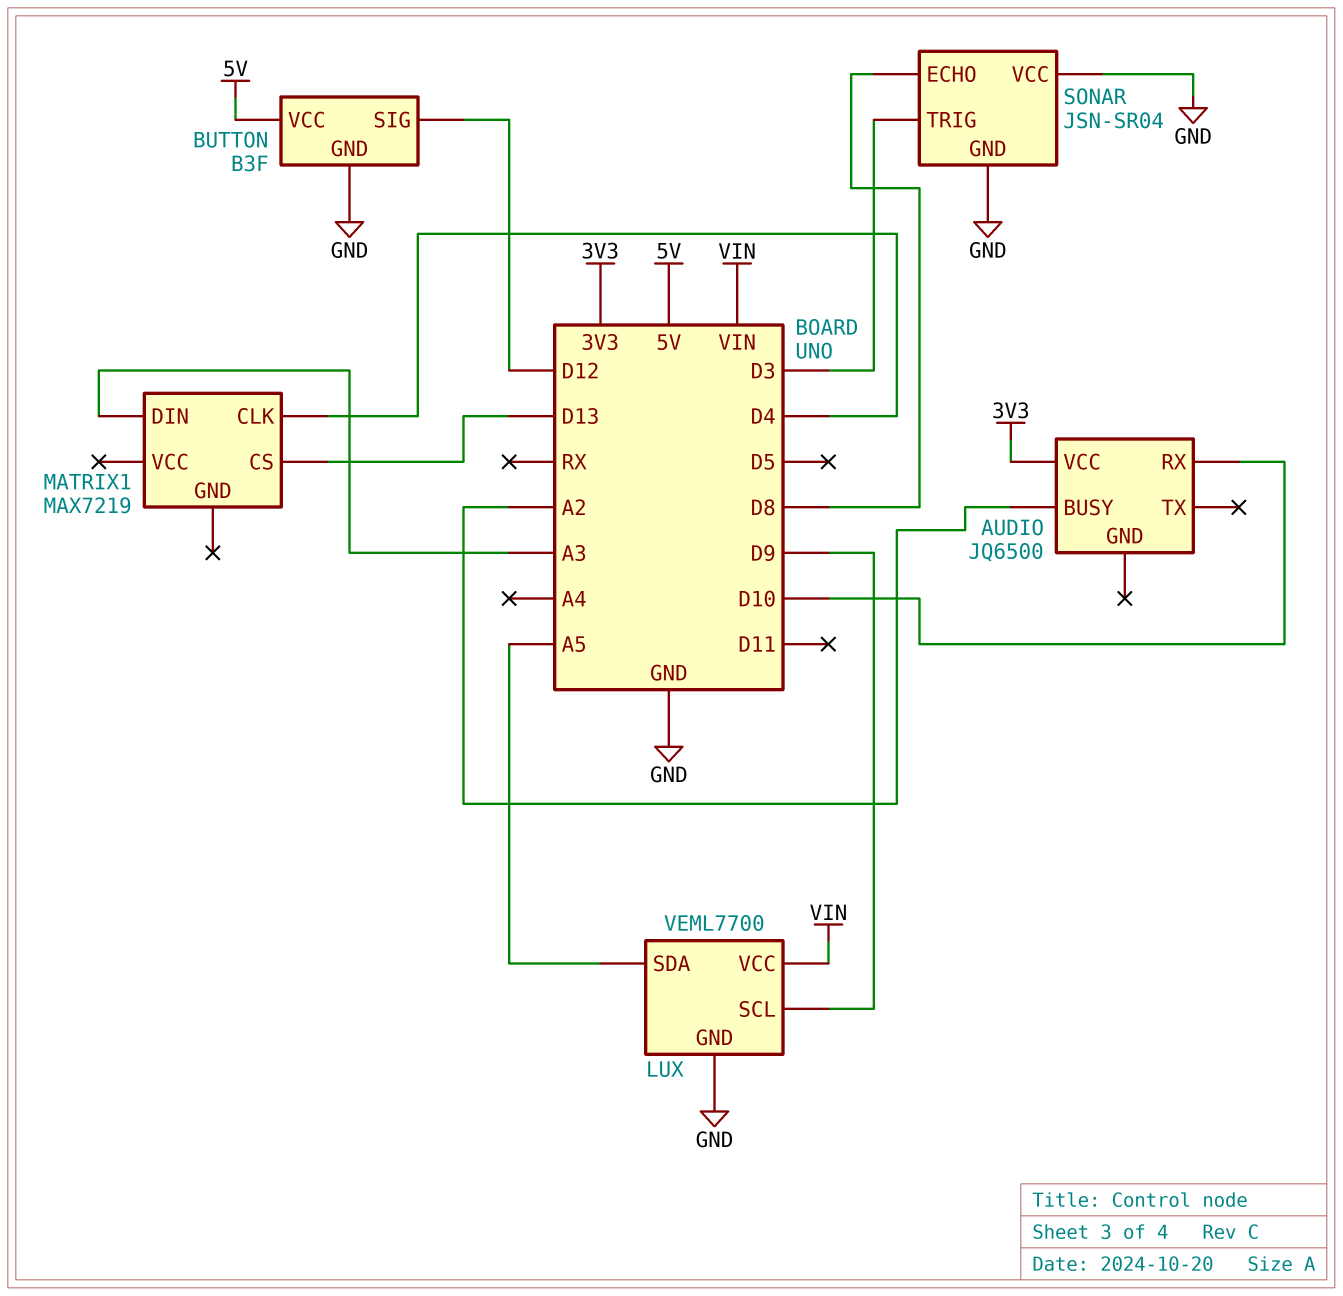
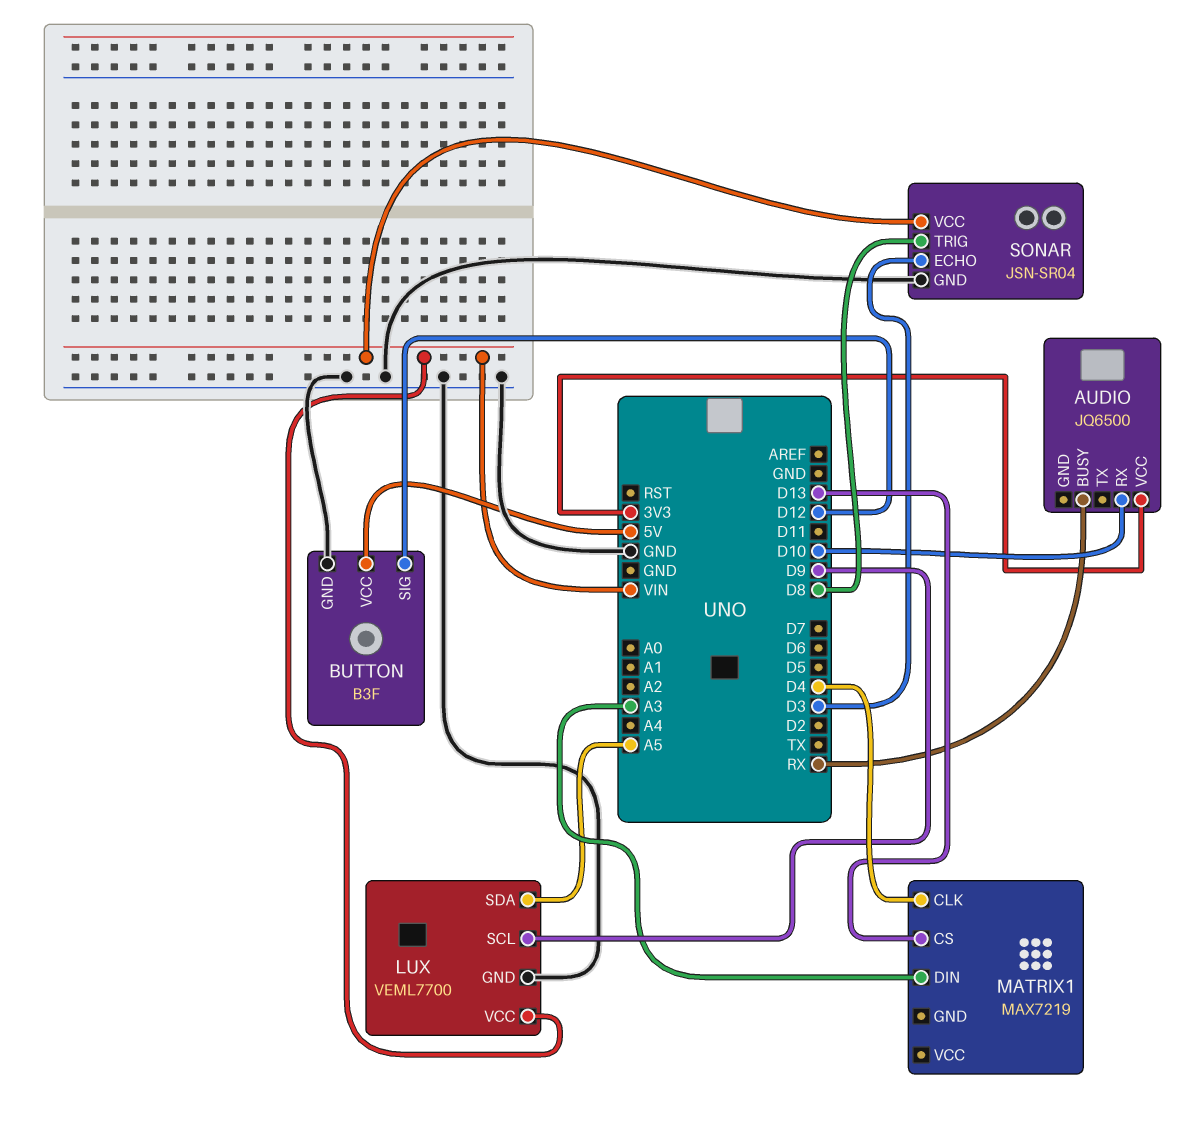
AUDIO pin BUSY: A2 -> RX
SONAR pin ECHO: D8 -> D3
SONAR pin TRIG: D3 -> D8
SONAR pin VCC: GND -> VIN

